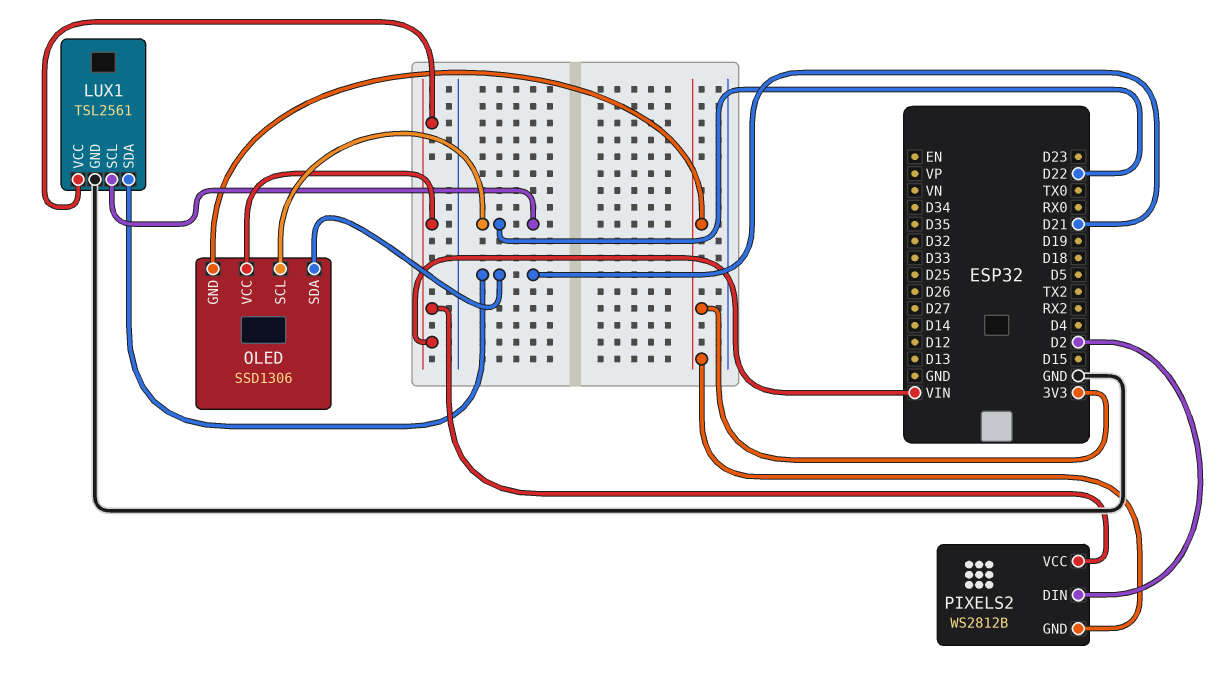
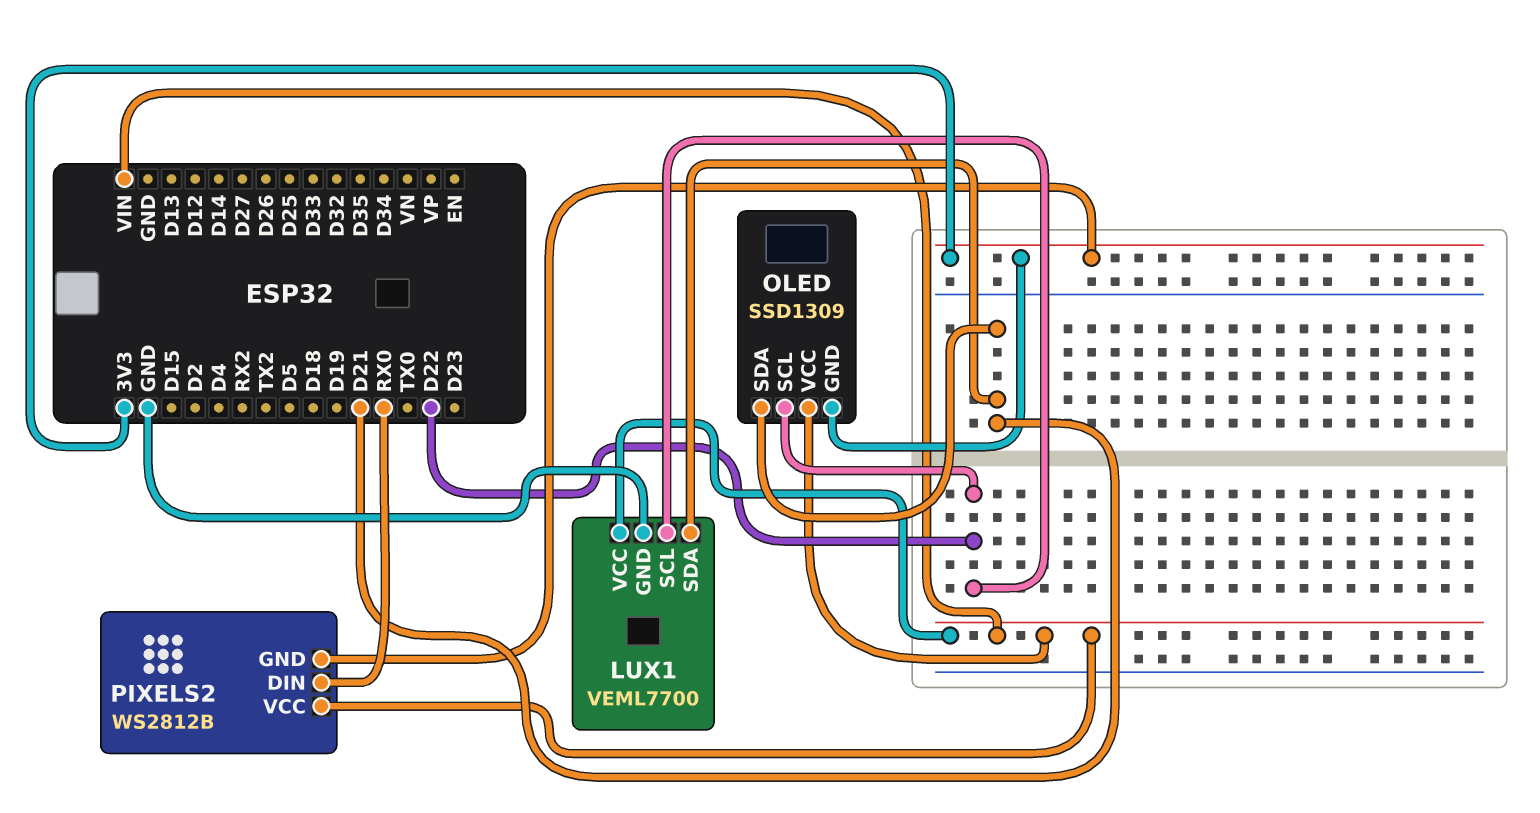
LUX1: TSL2561 -> VEML7700
OLED: SSD1306 -> SSD1309
PIXELS2 pin DIN: D2 -> RX0

